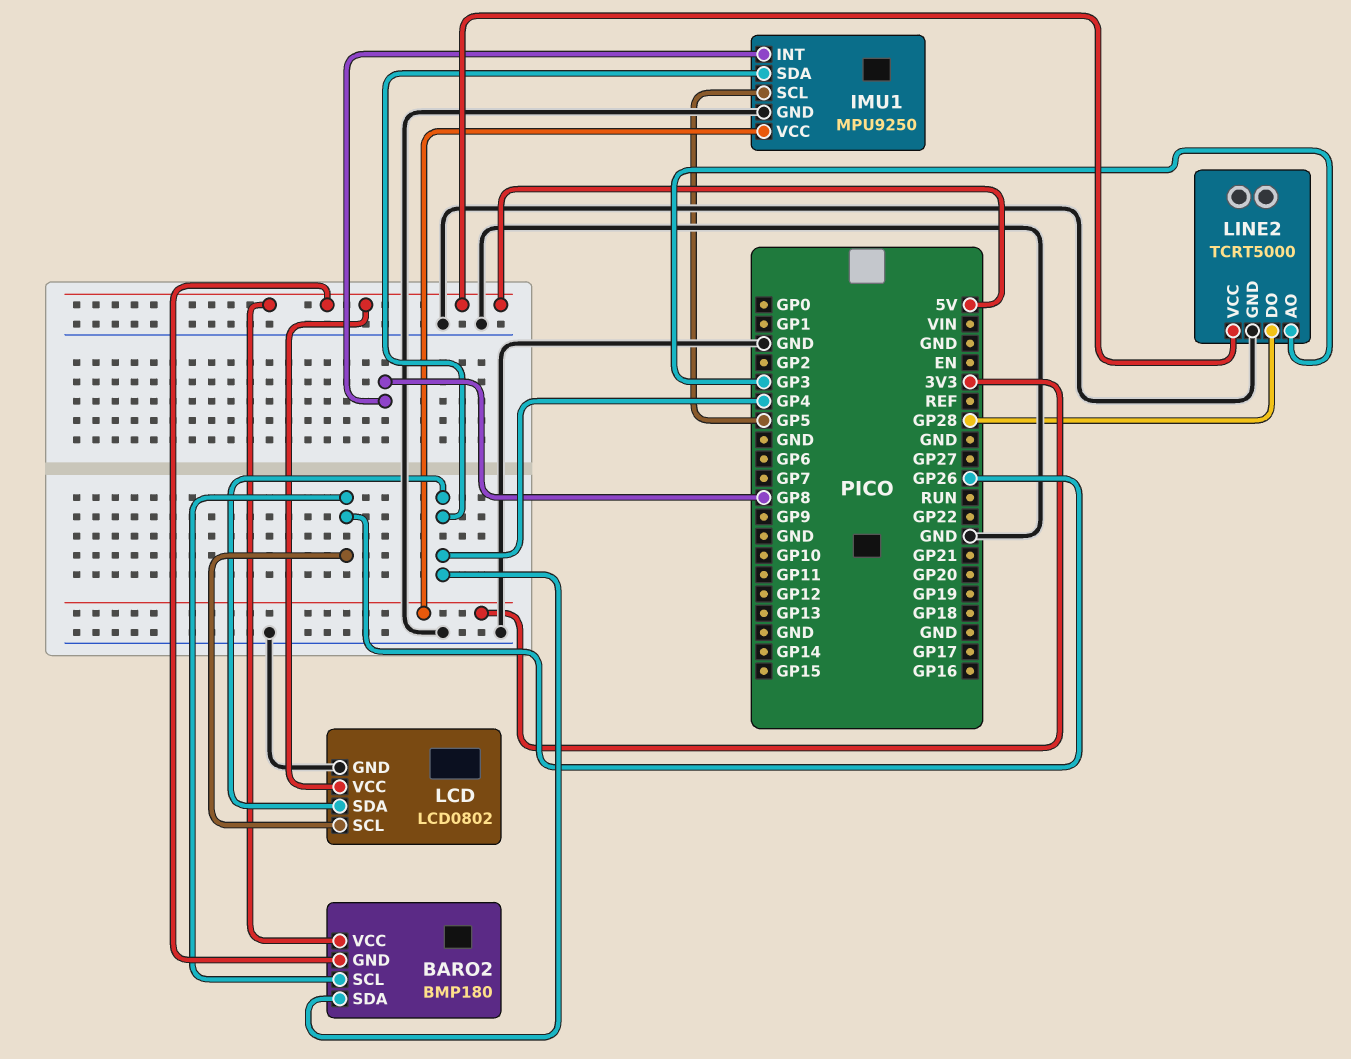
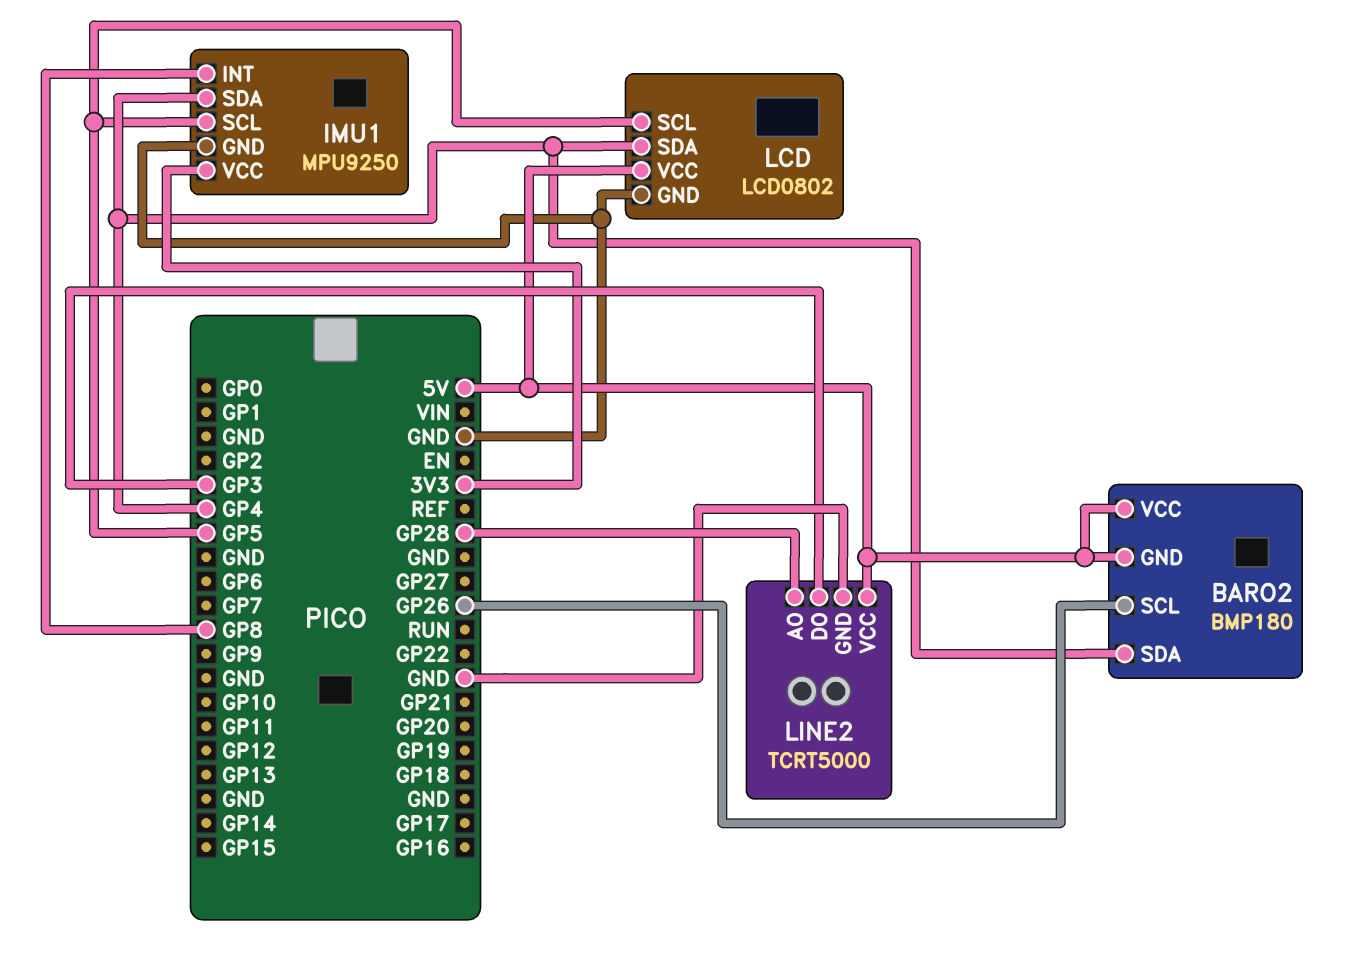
LCD pin SCL: GP26 -> GP5
LINE2 pin AO: GP3 -> GP28
LINE2 pin DO: GP28 -> GP3

